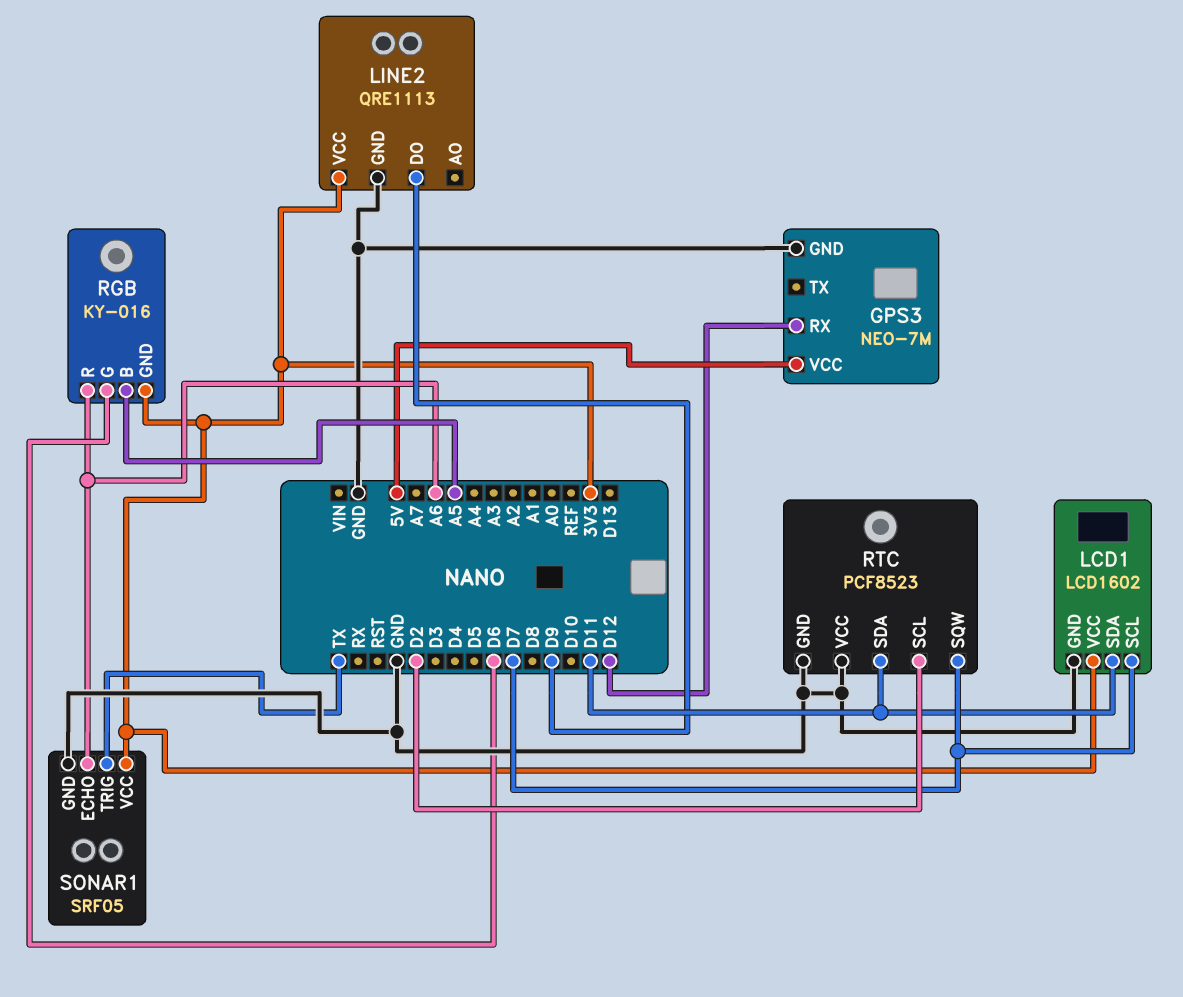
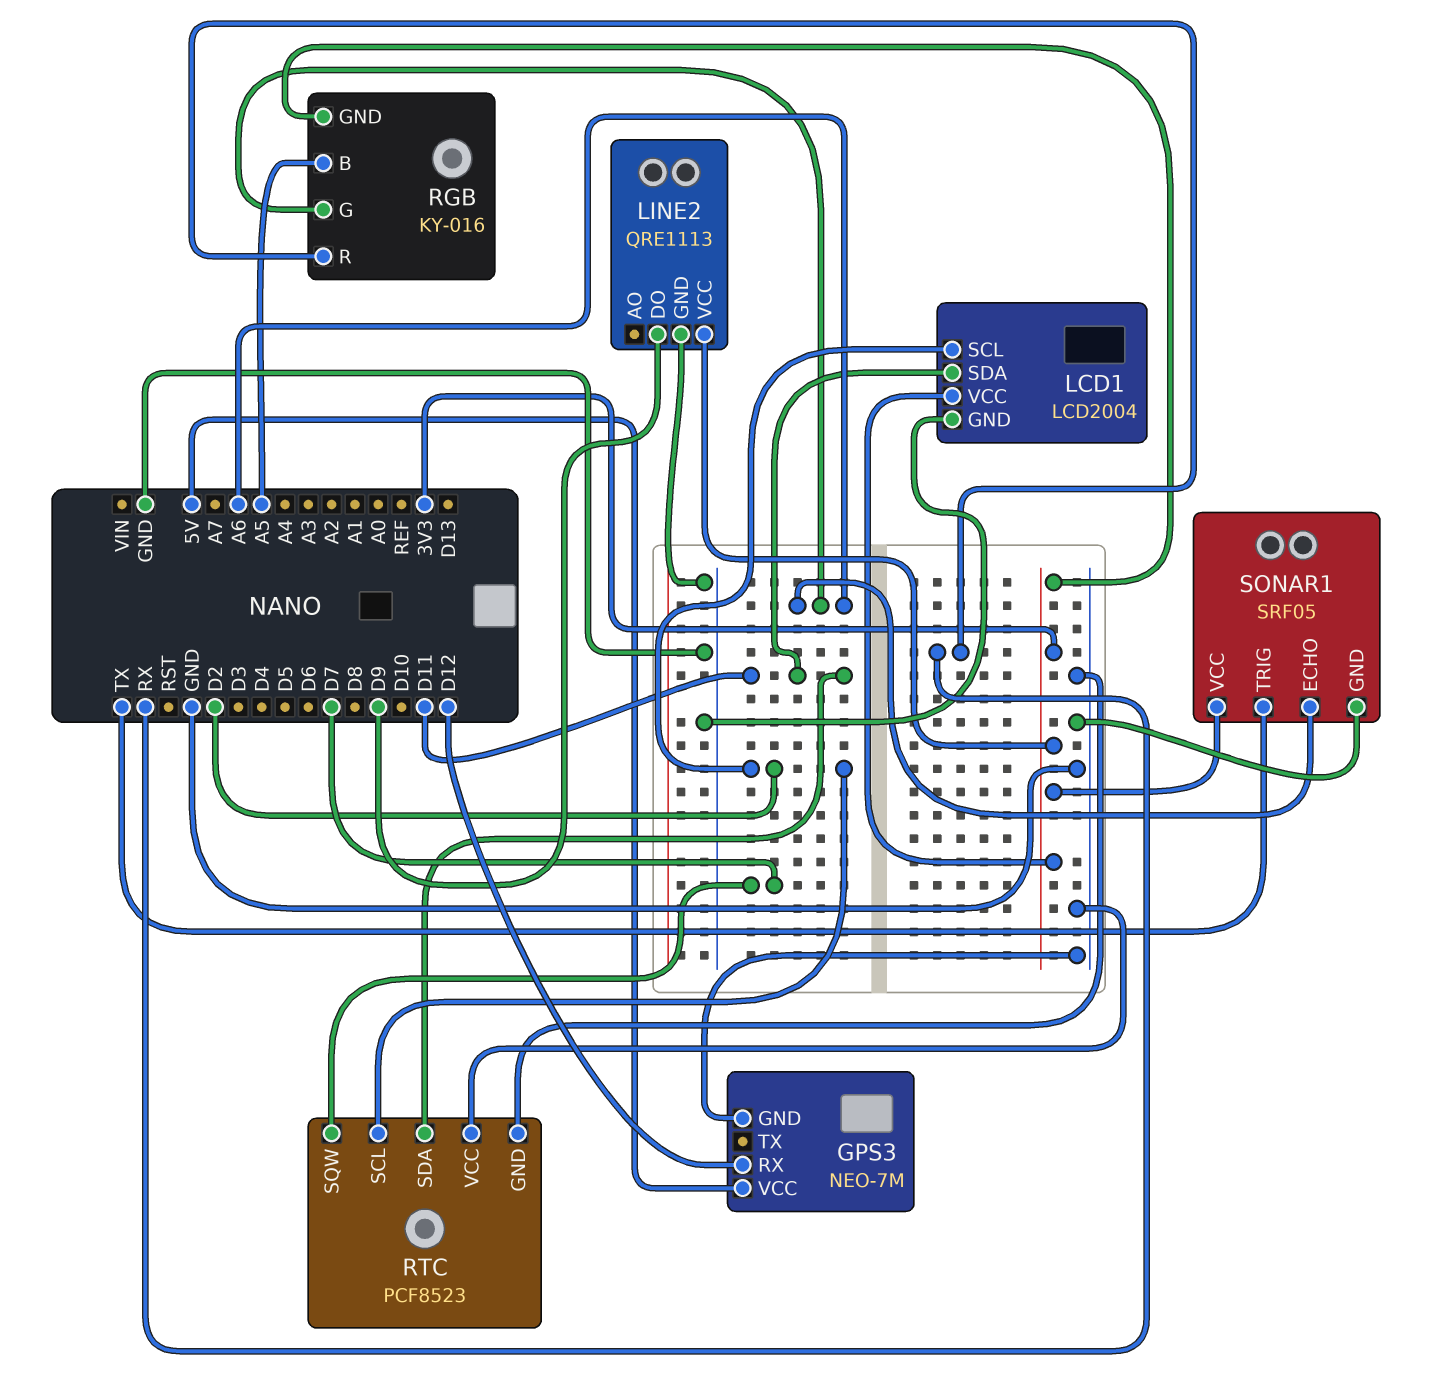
LCD1: LCD1602 -> LCD2004
LCD1 pin SCL: D7 -> D2
RGB pin G: D6 -> A6
RGB pin R: A6 -> RX

